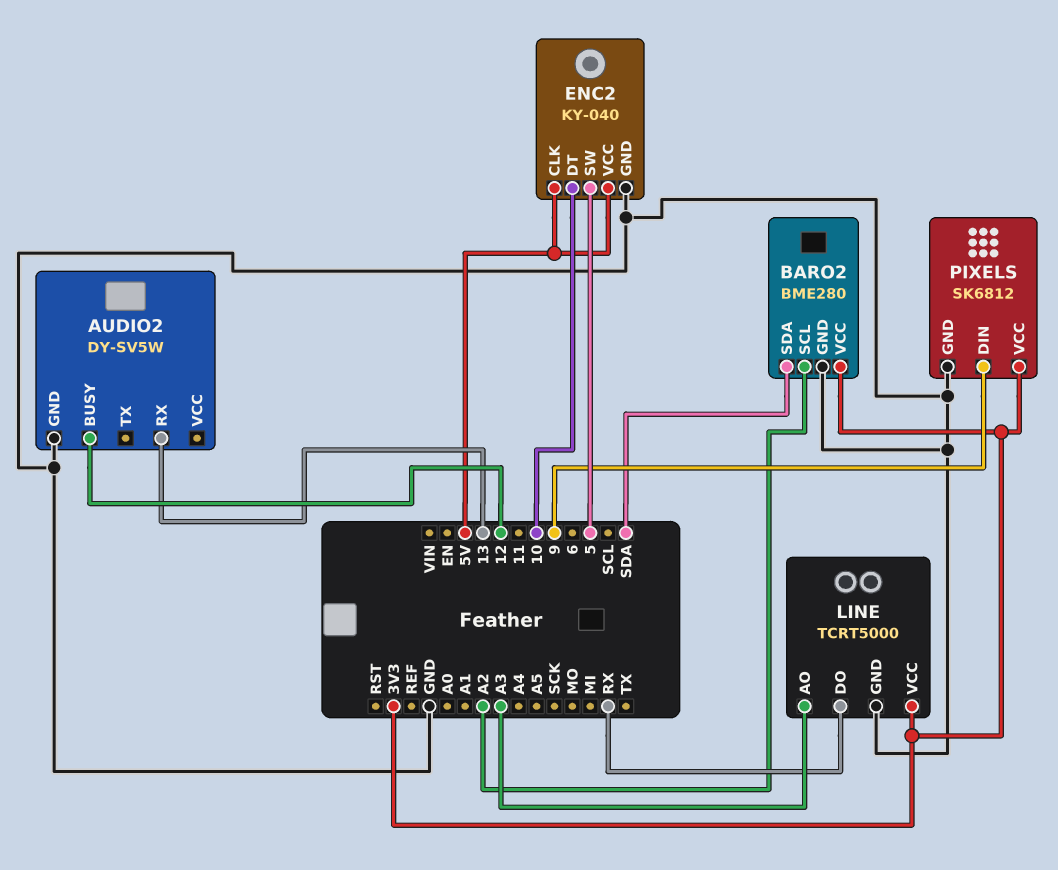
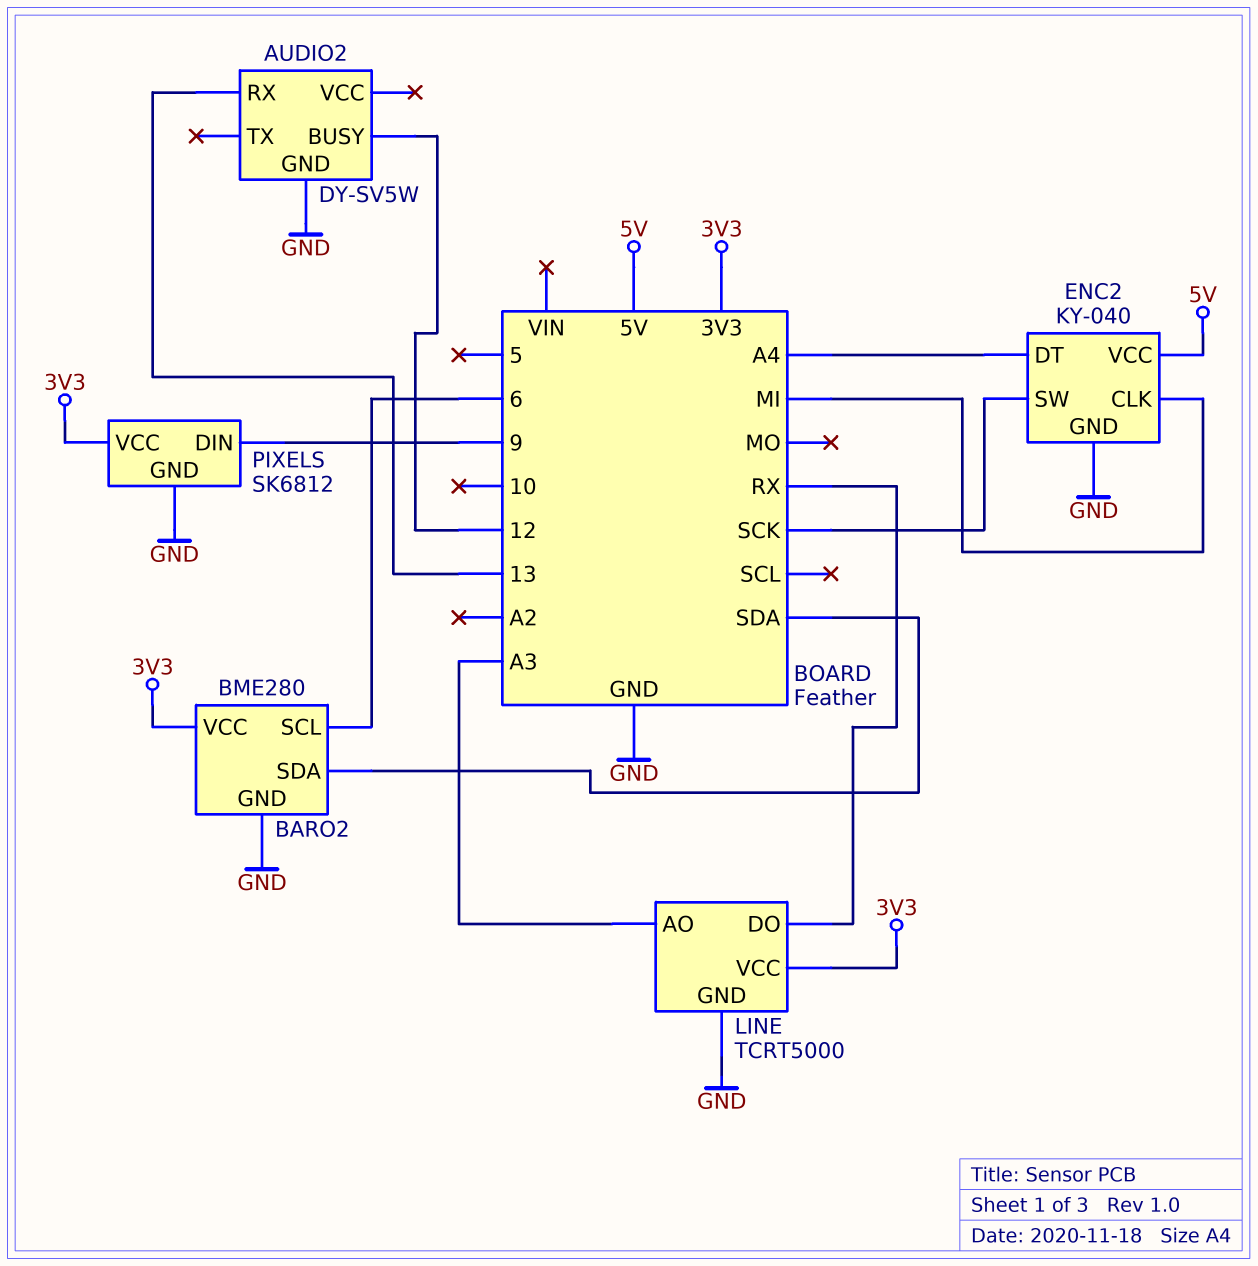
BARO2 pin SCL: A2 -> 6
ENC2 pin CLK: 5V -> MI
ENC2 pin DT: 10 -> A4
ENC2 pin SW: 5 -> SCK

